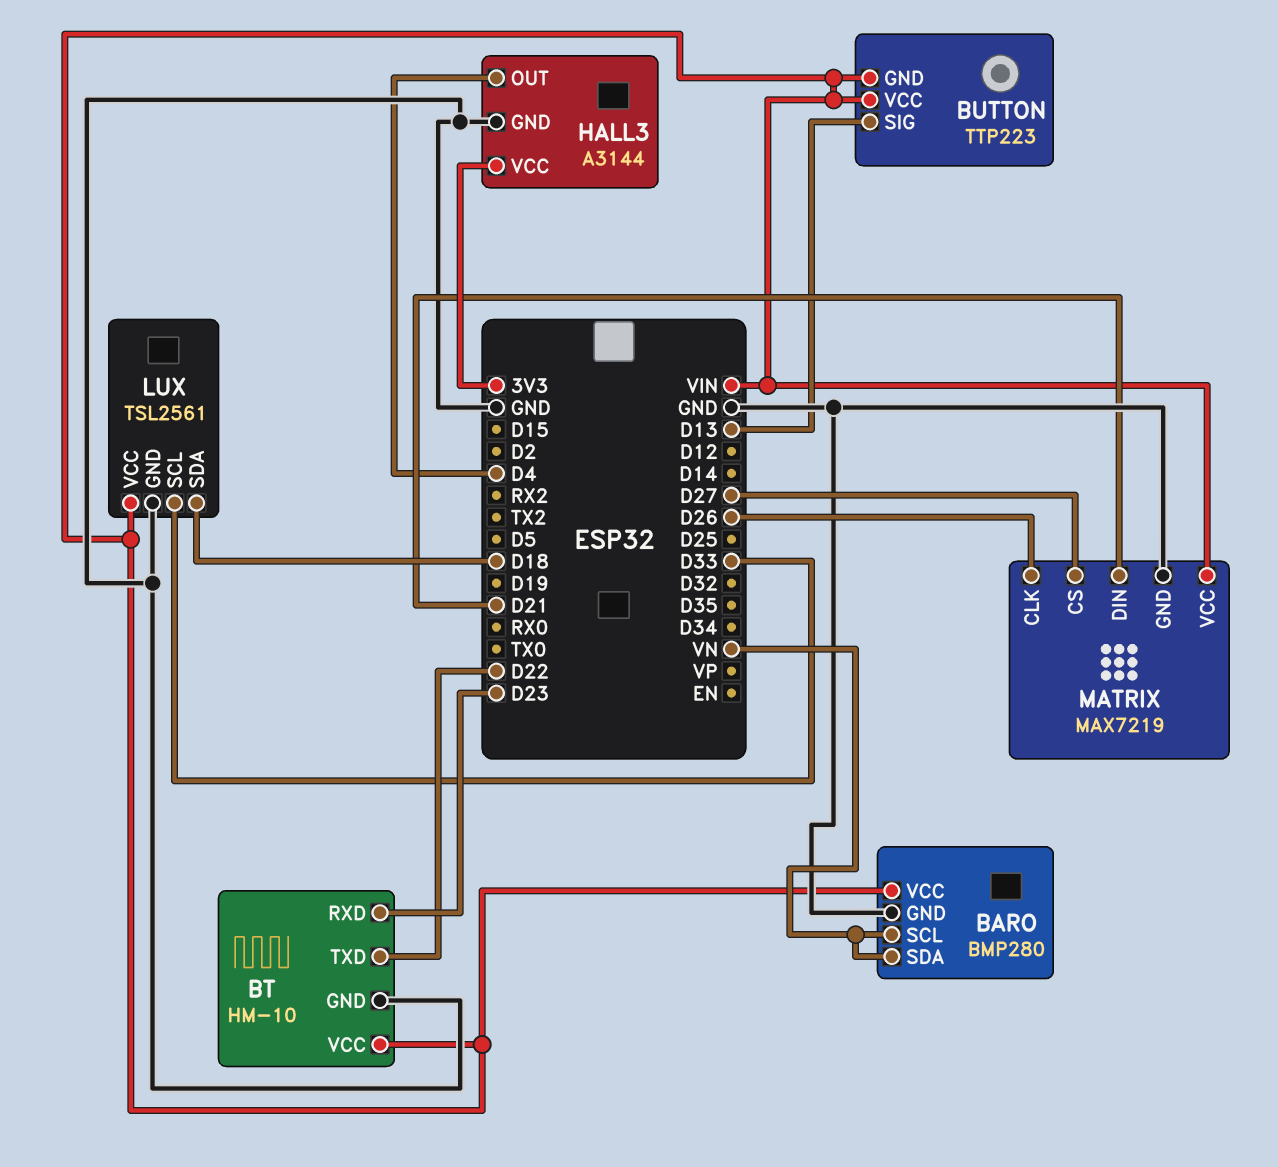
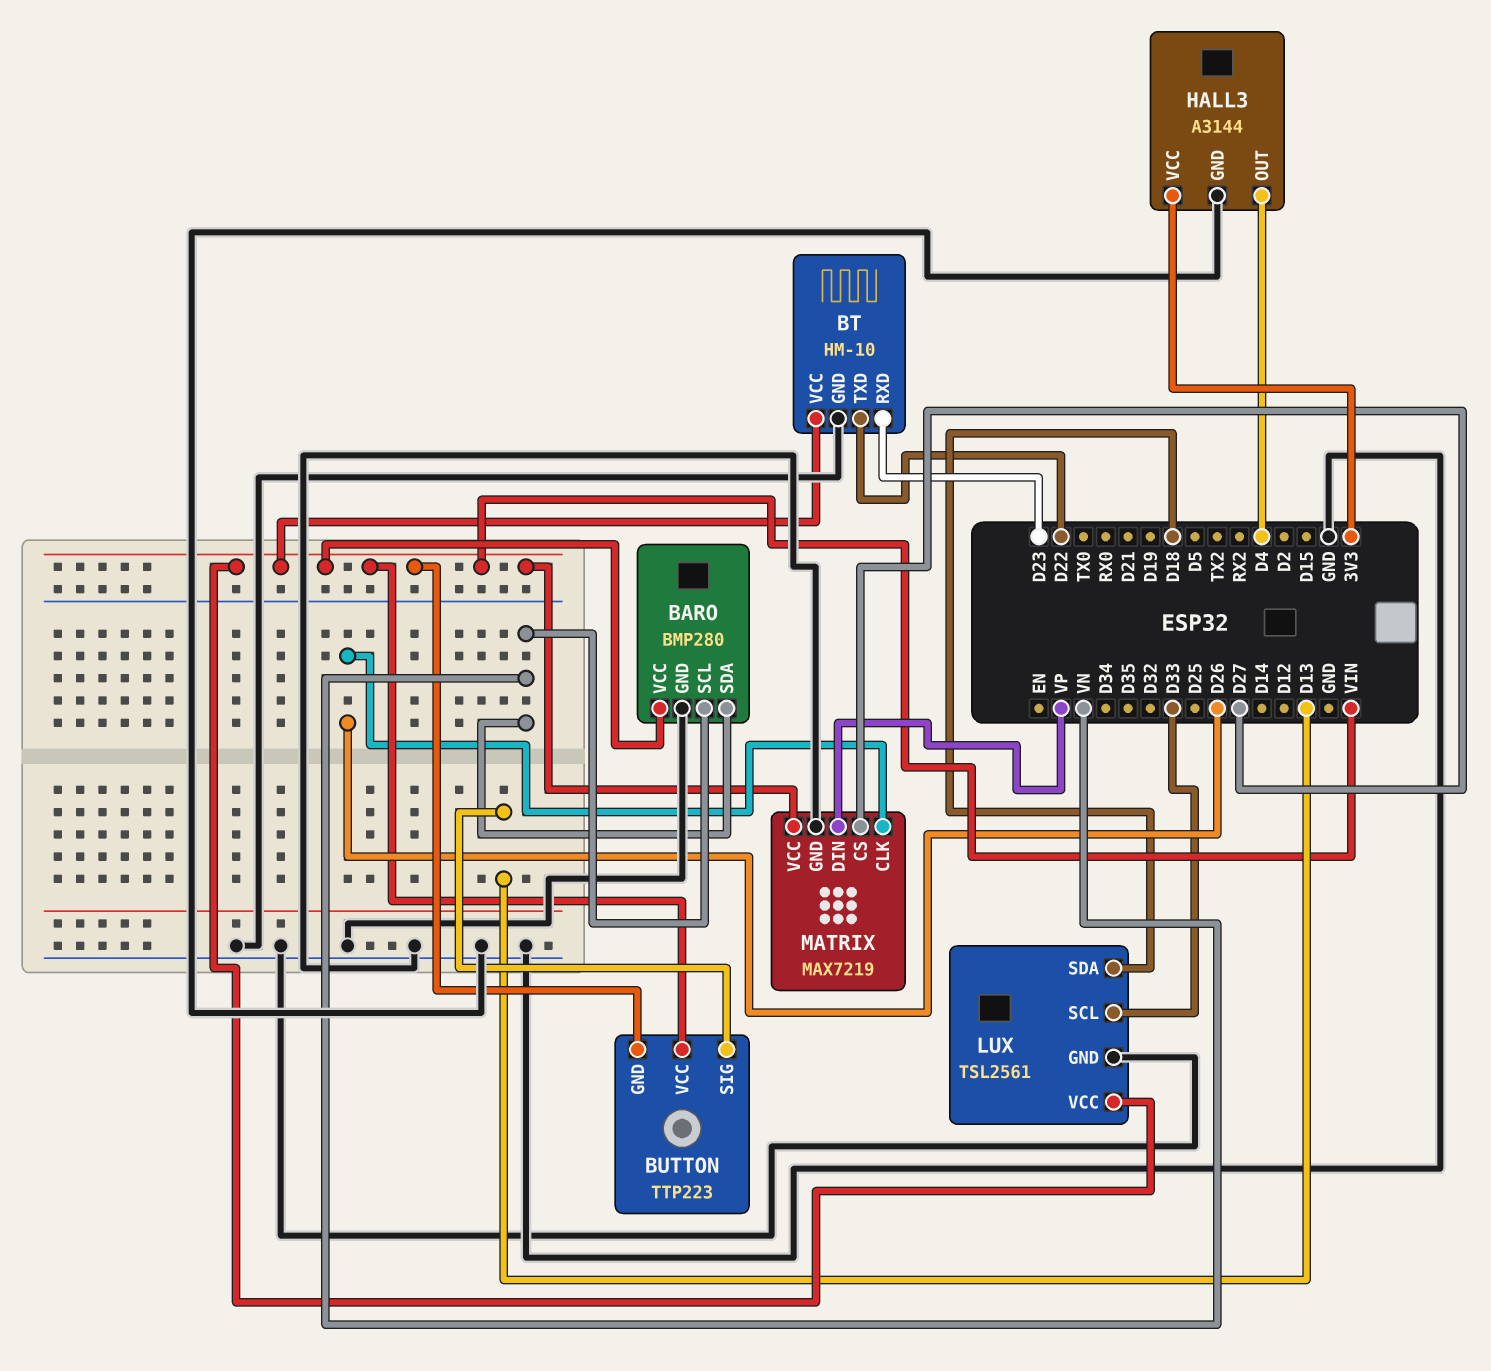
MATRIX pin DIN: D21 -> VP

